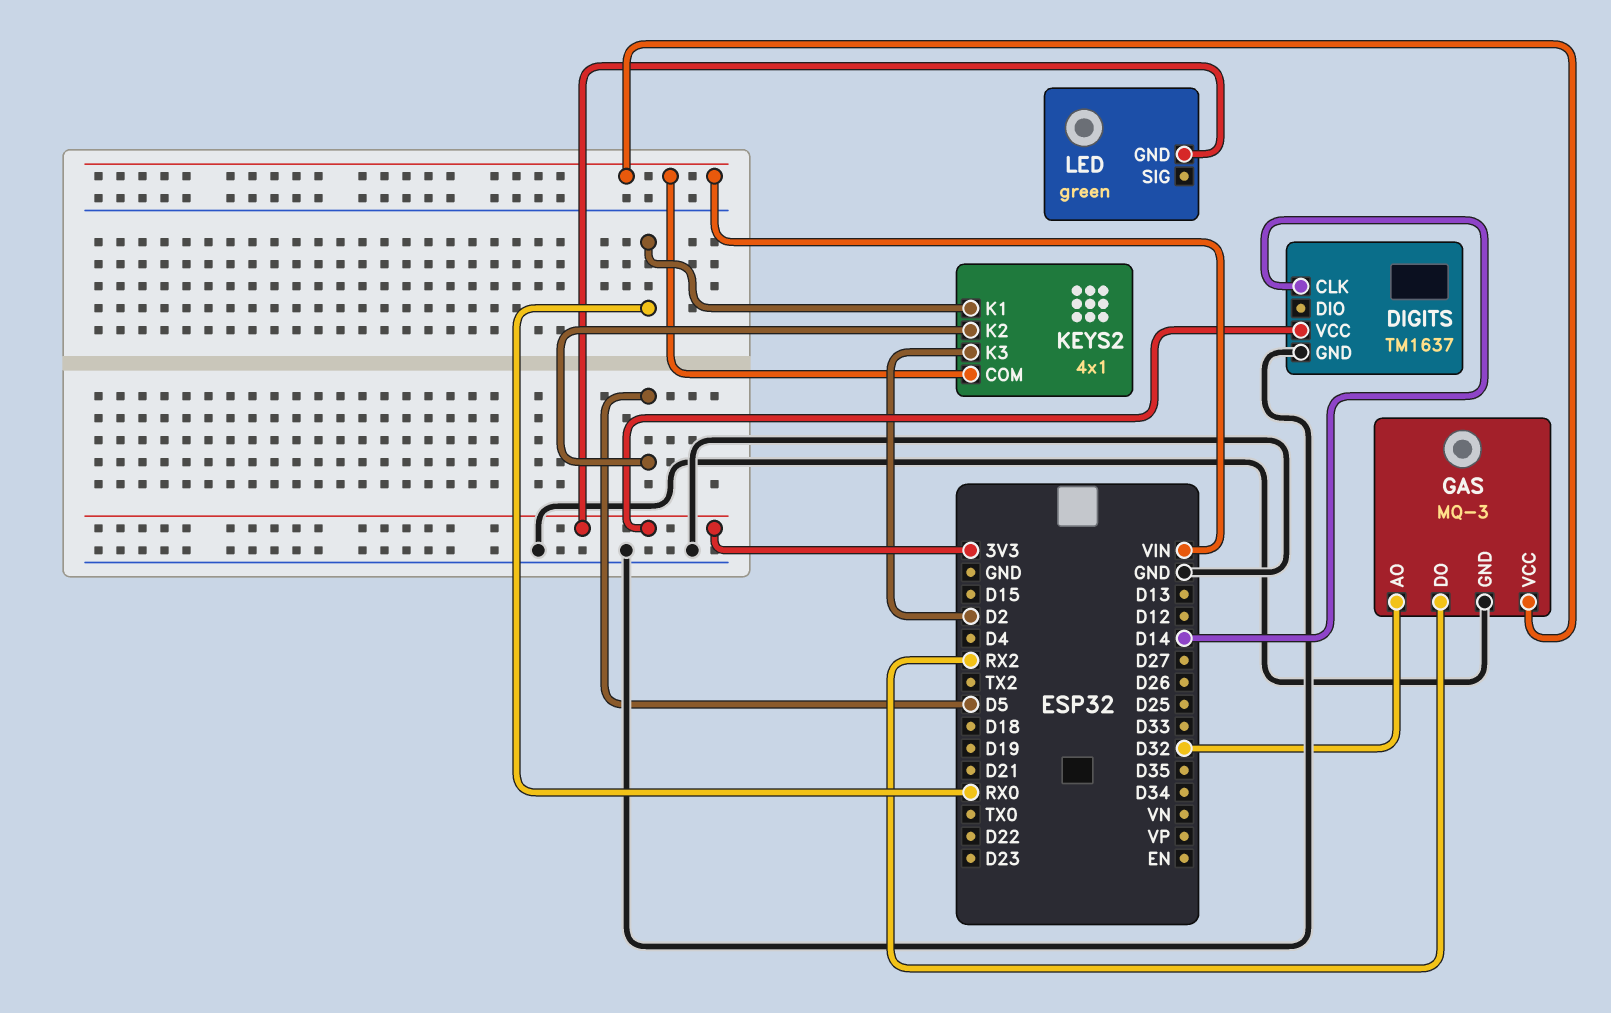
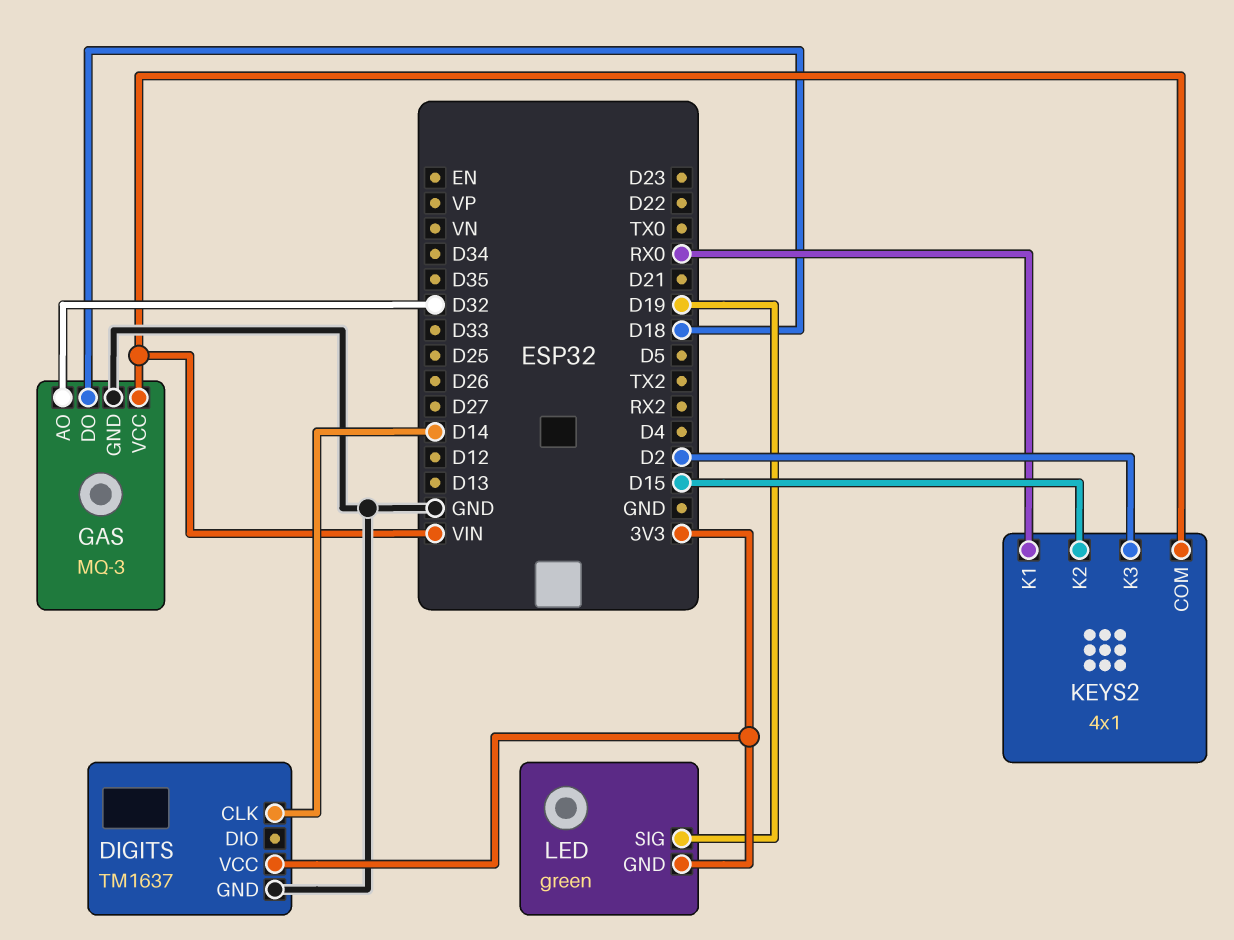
GAS pin DO: RX2 -> D18
KEYS2 pin K2: D5 -> D15
LED pin SIG: none -> D19

